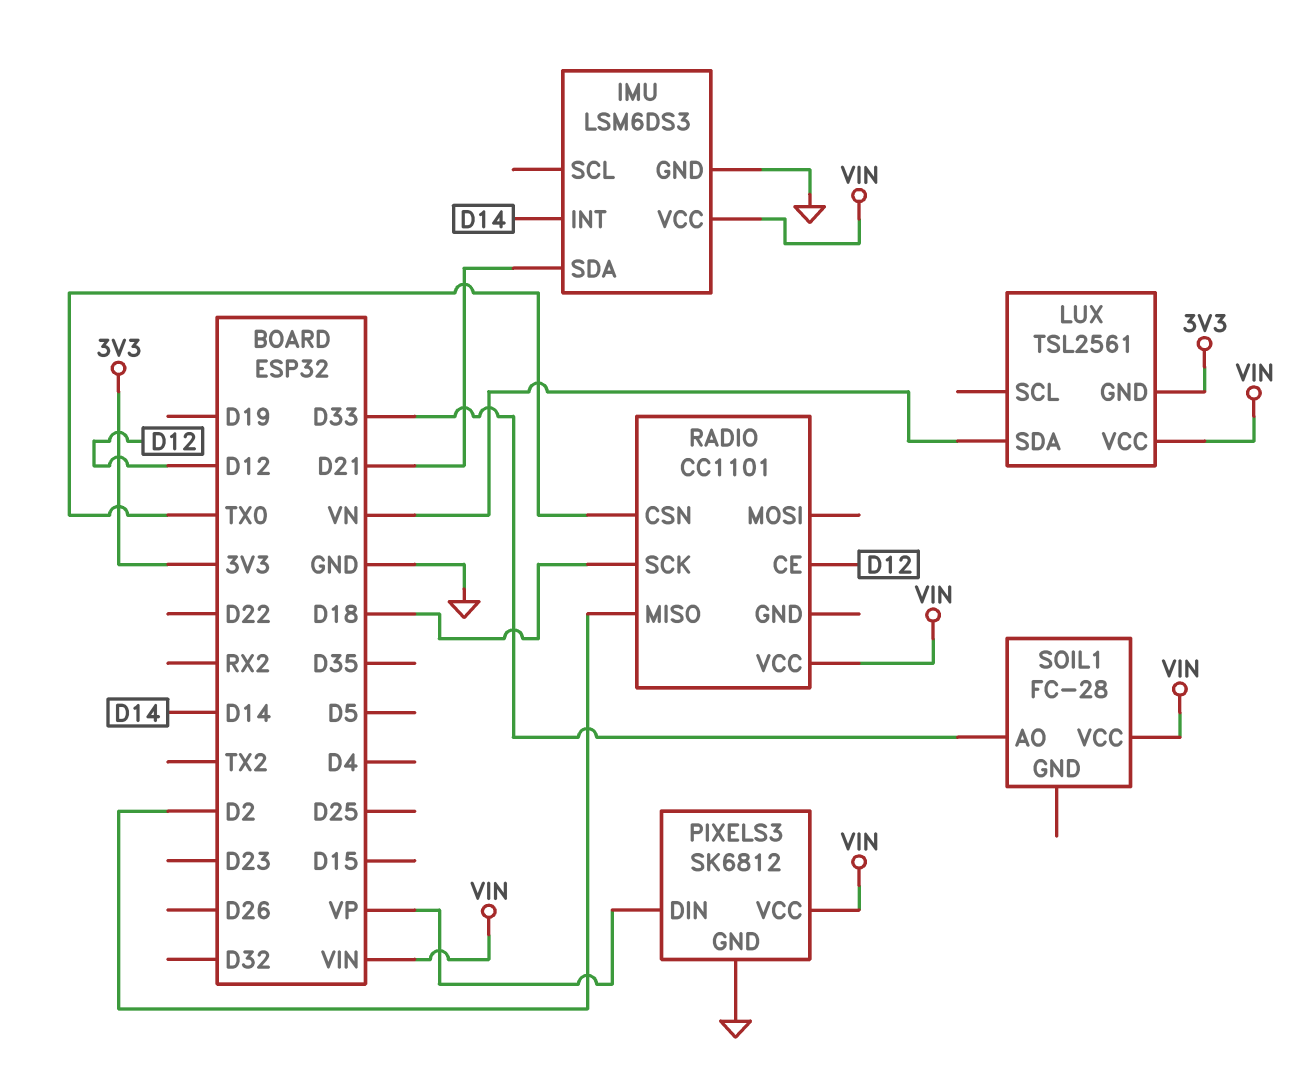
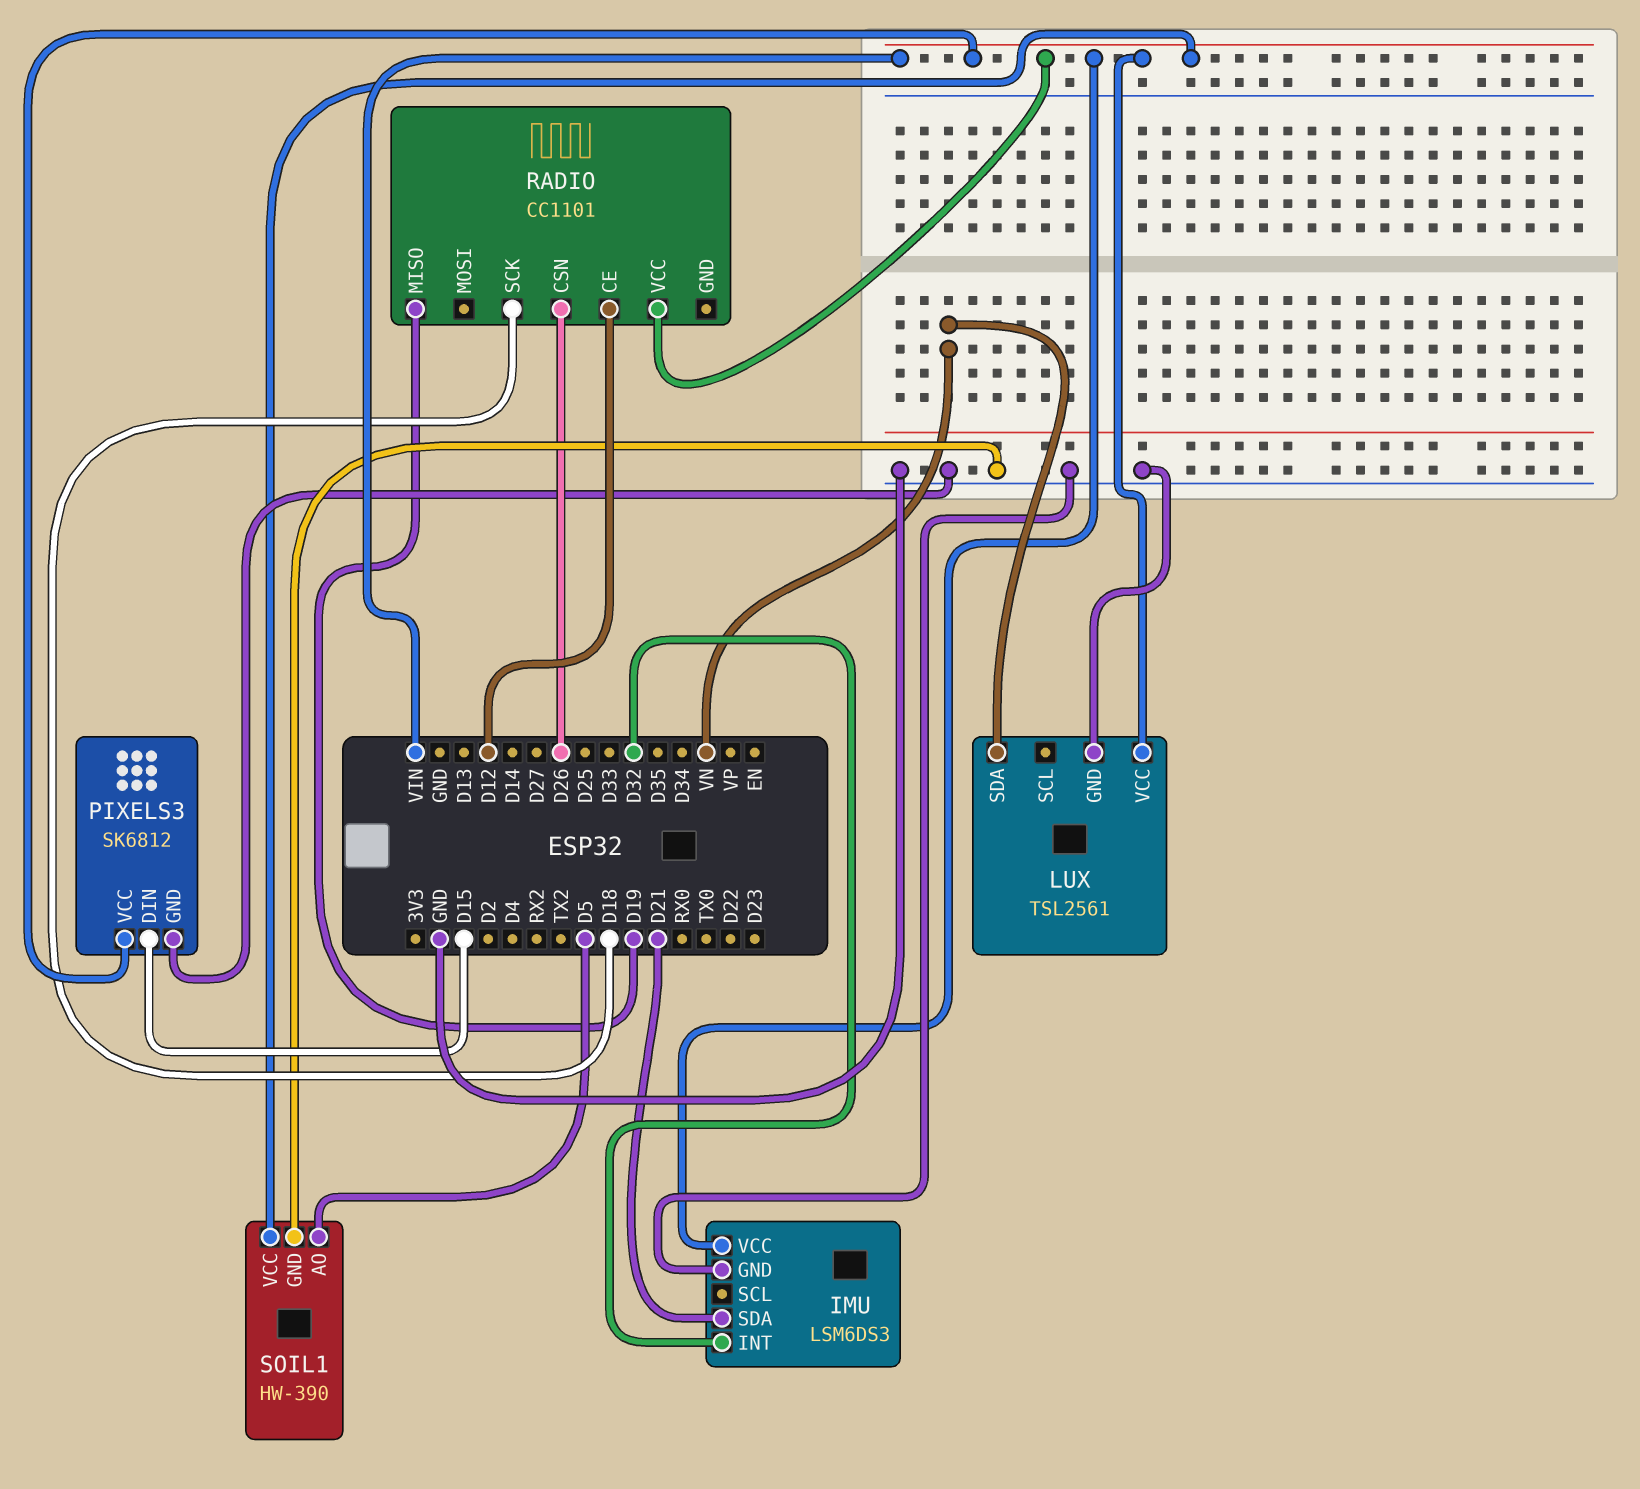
IMU pin INT: D14 -> D32
LUX pin GND: 3V3 -> GND
PIXELS3 pin DIN: VP -> D15
RADIO pin CSN: TX0 -> D26
RADIO pin MISO: D2 -> D19
SOIL1: FC-28 -> HW-390
SOIL1 pin AO: D33 -> D5
SOIL1 pin GND: none -> GND

